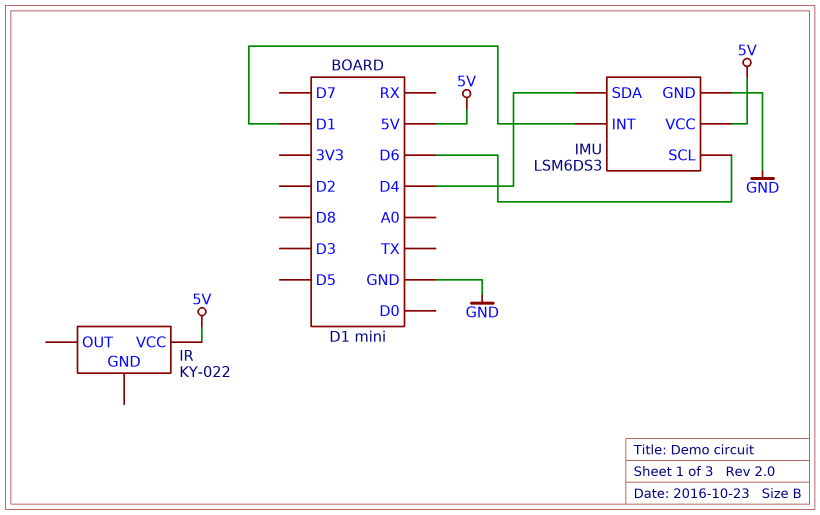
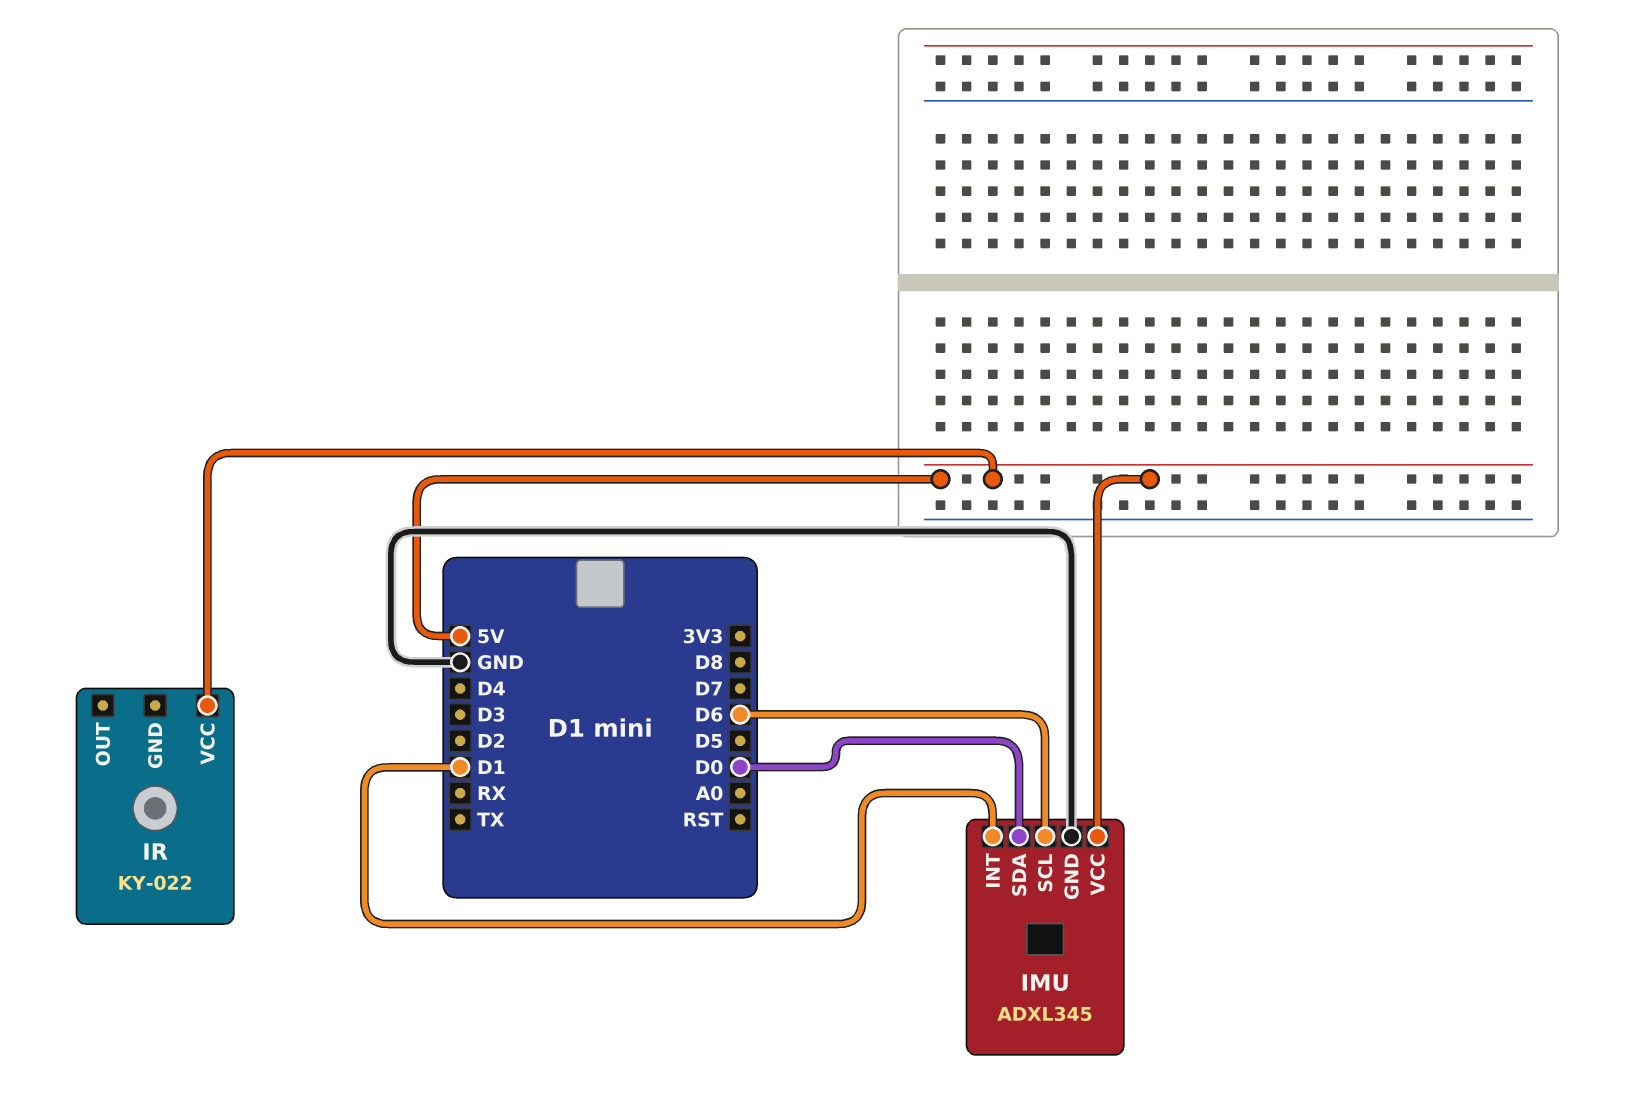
IMU: LSM6DS3 -> ADXL345
IMU pin SDA: D4 -> D0

